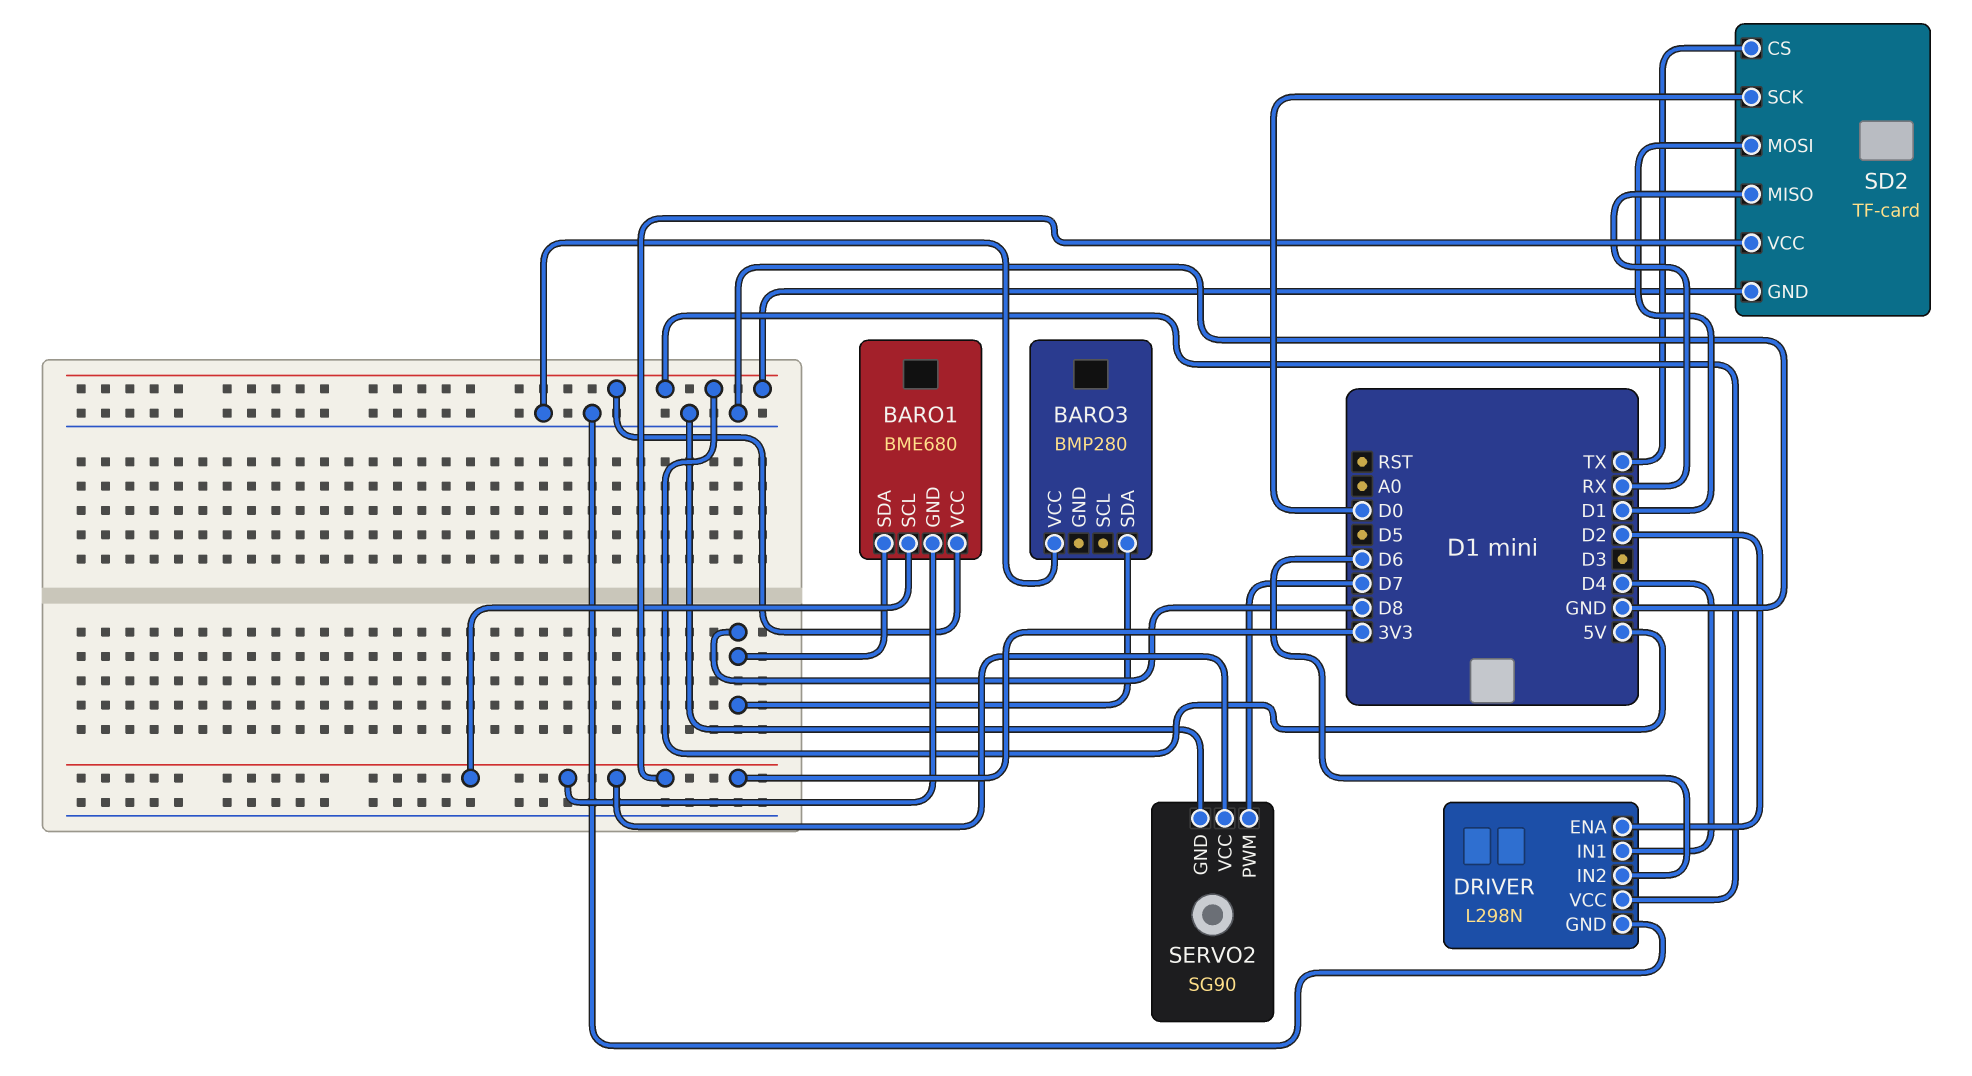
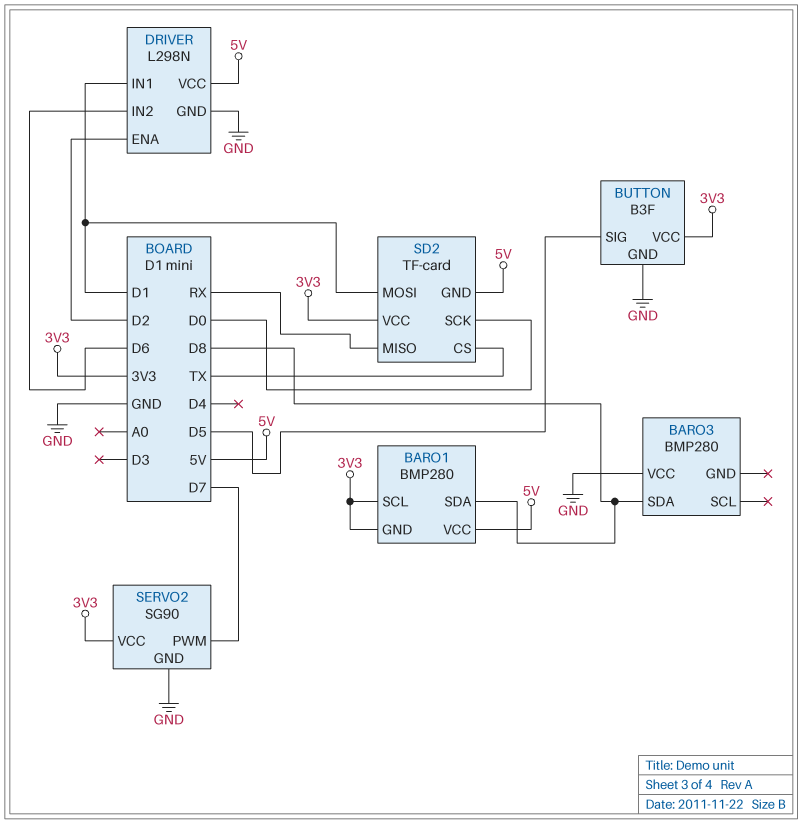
BARO1: BME680 -> BMP280
BUTTON: none -> B3F
BUTTON pin GND: none -> GND
BUTTON pin SIG: none -> D5
BUTTON pin VCC: none -> 3V3
DRIVER pin IN1: D4 -> D1

